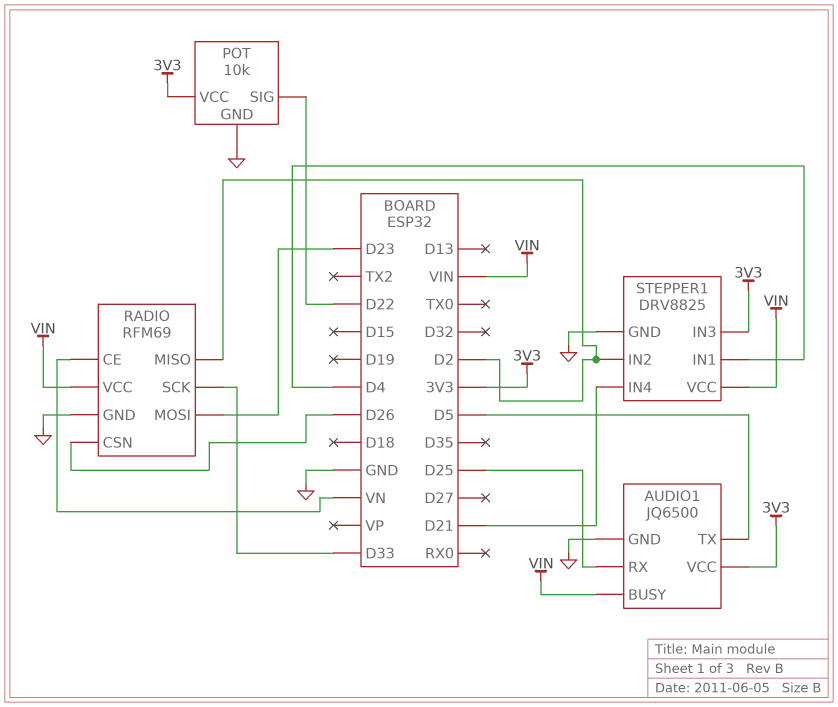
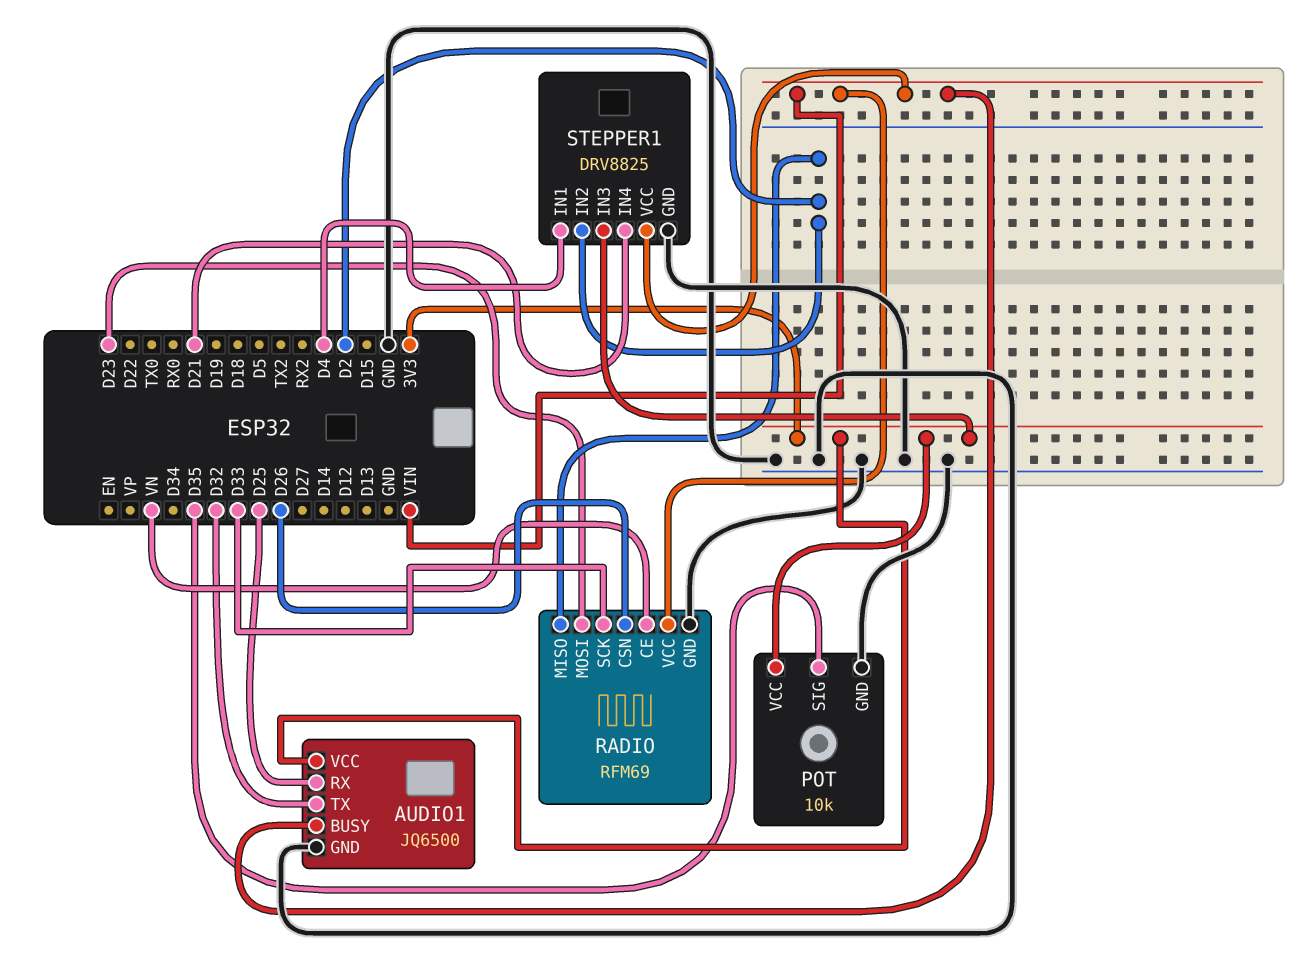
AUDIO1 pin TX: D5 -> D32
POT pin SIG: D22 -> D35

